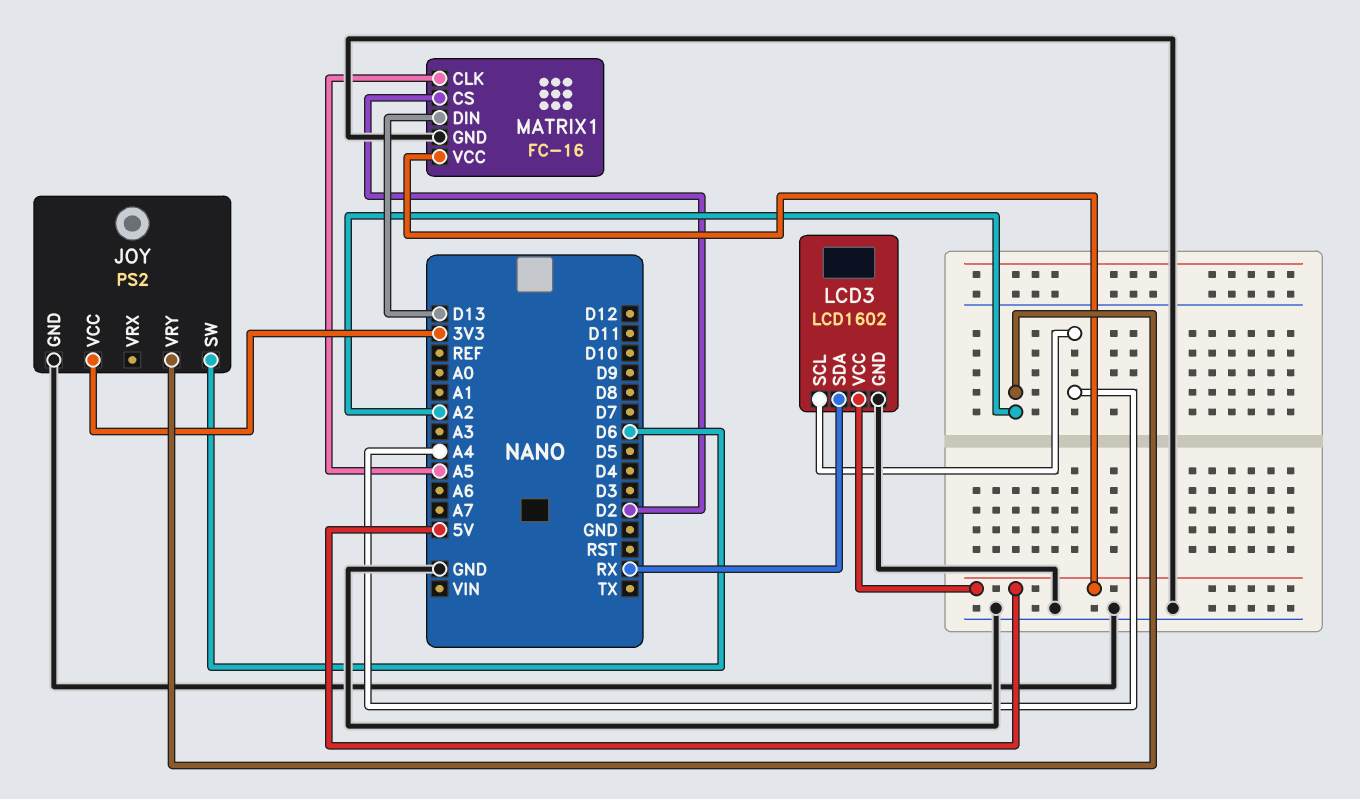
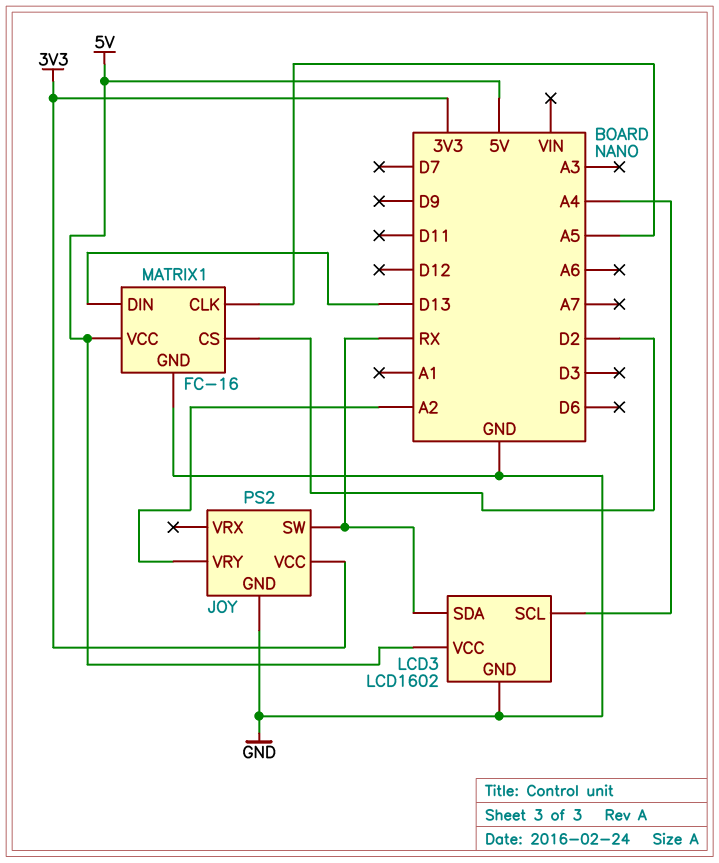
JOY pin SW: D6 -> RX

